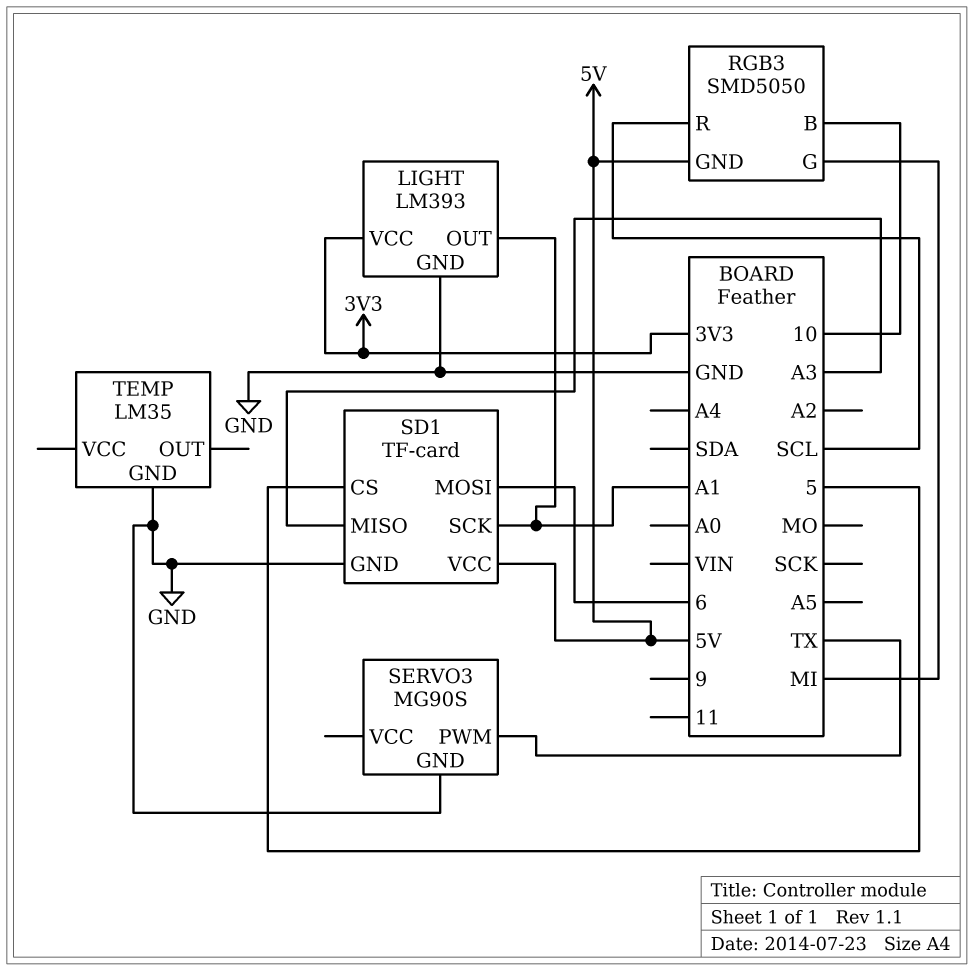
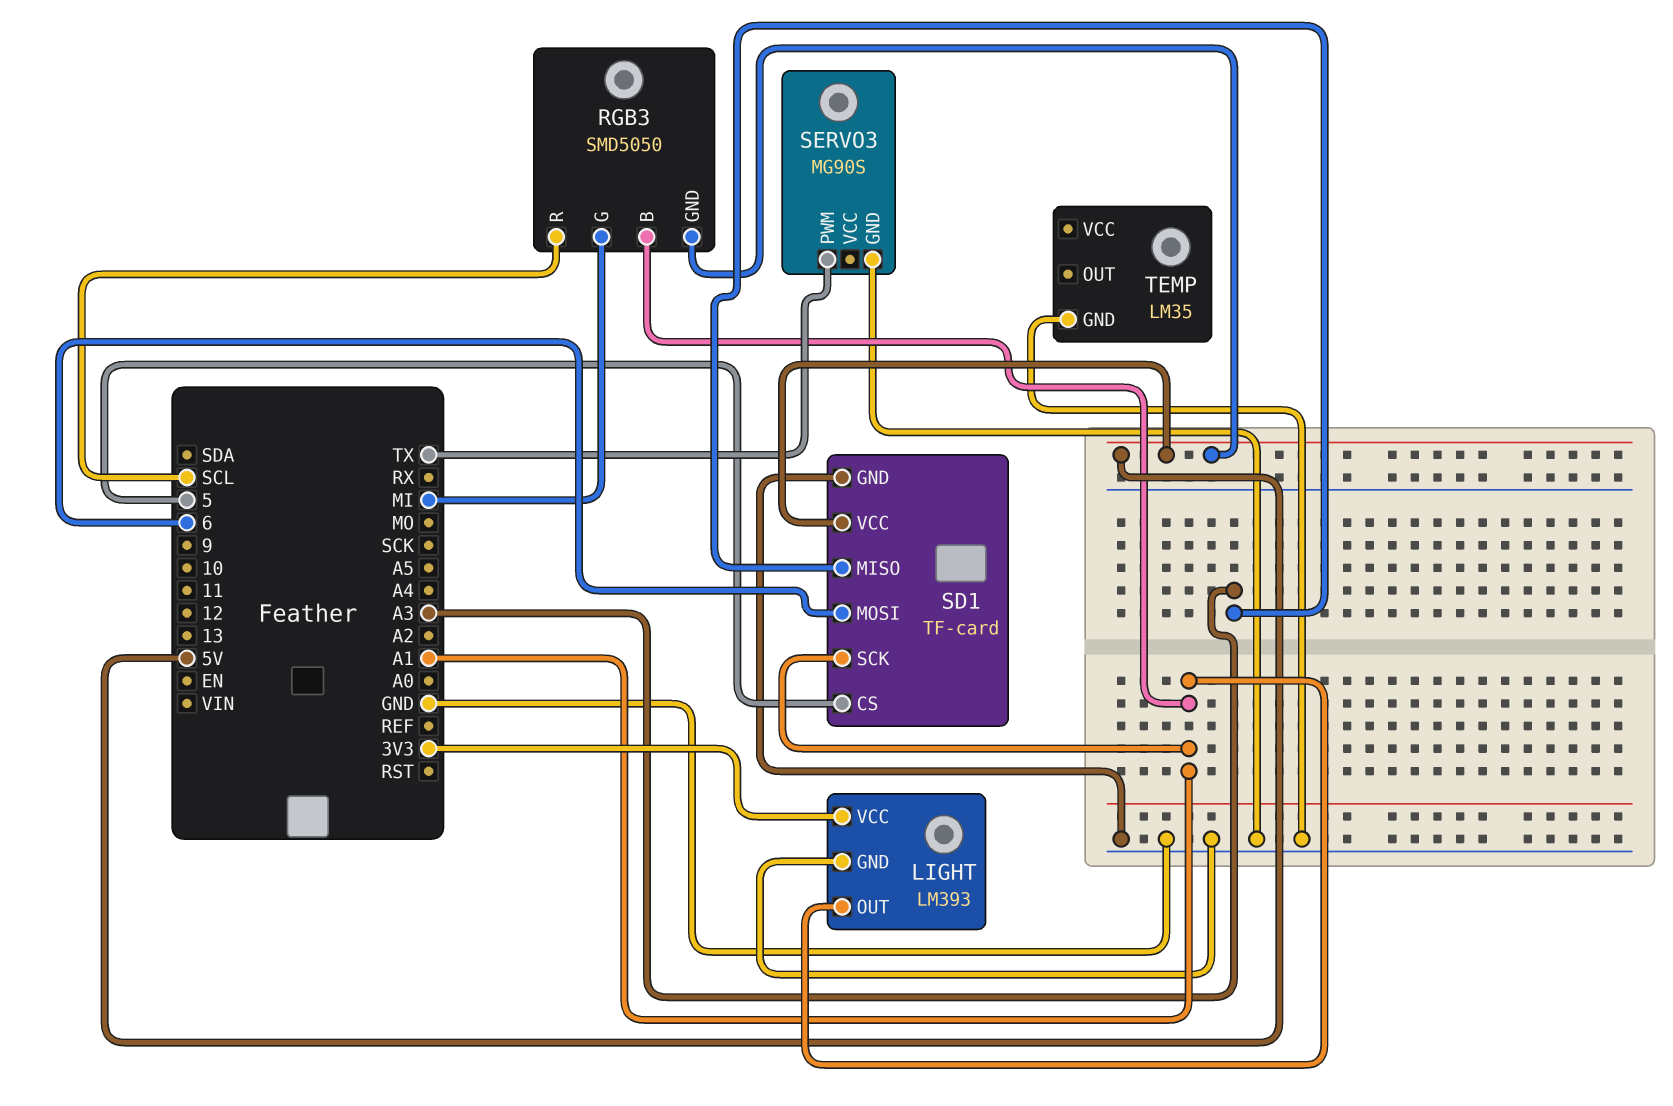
RGB3 pin B: 10 -> A1

